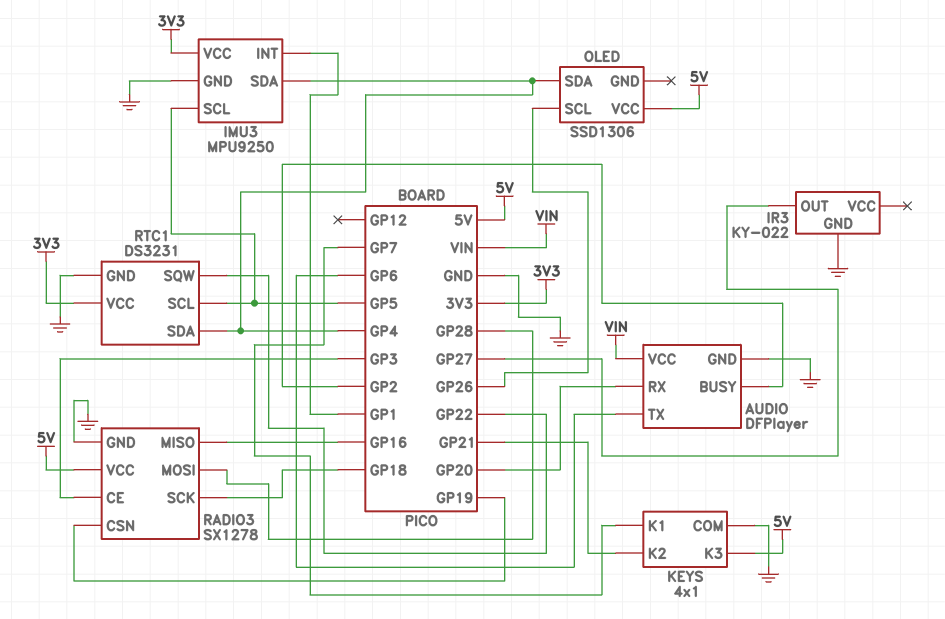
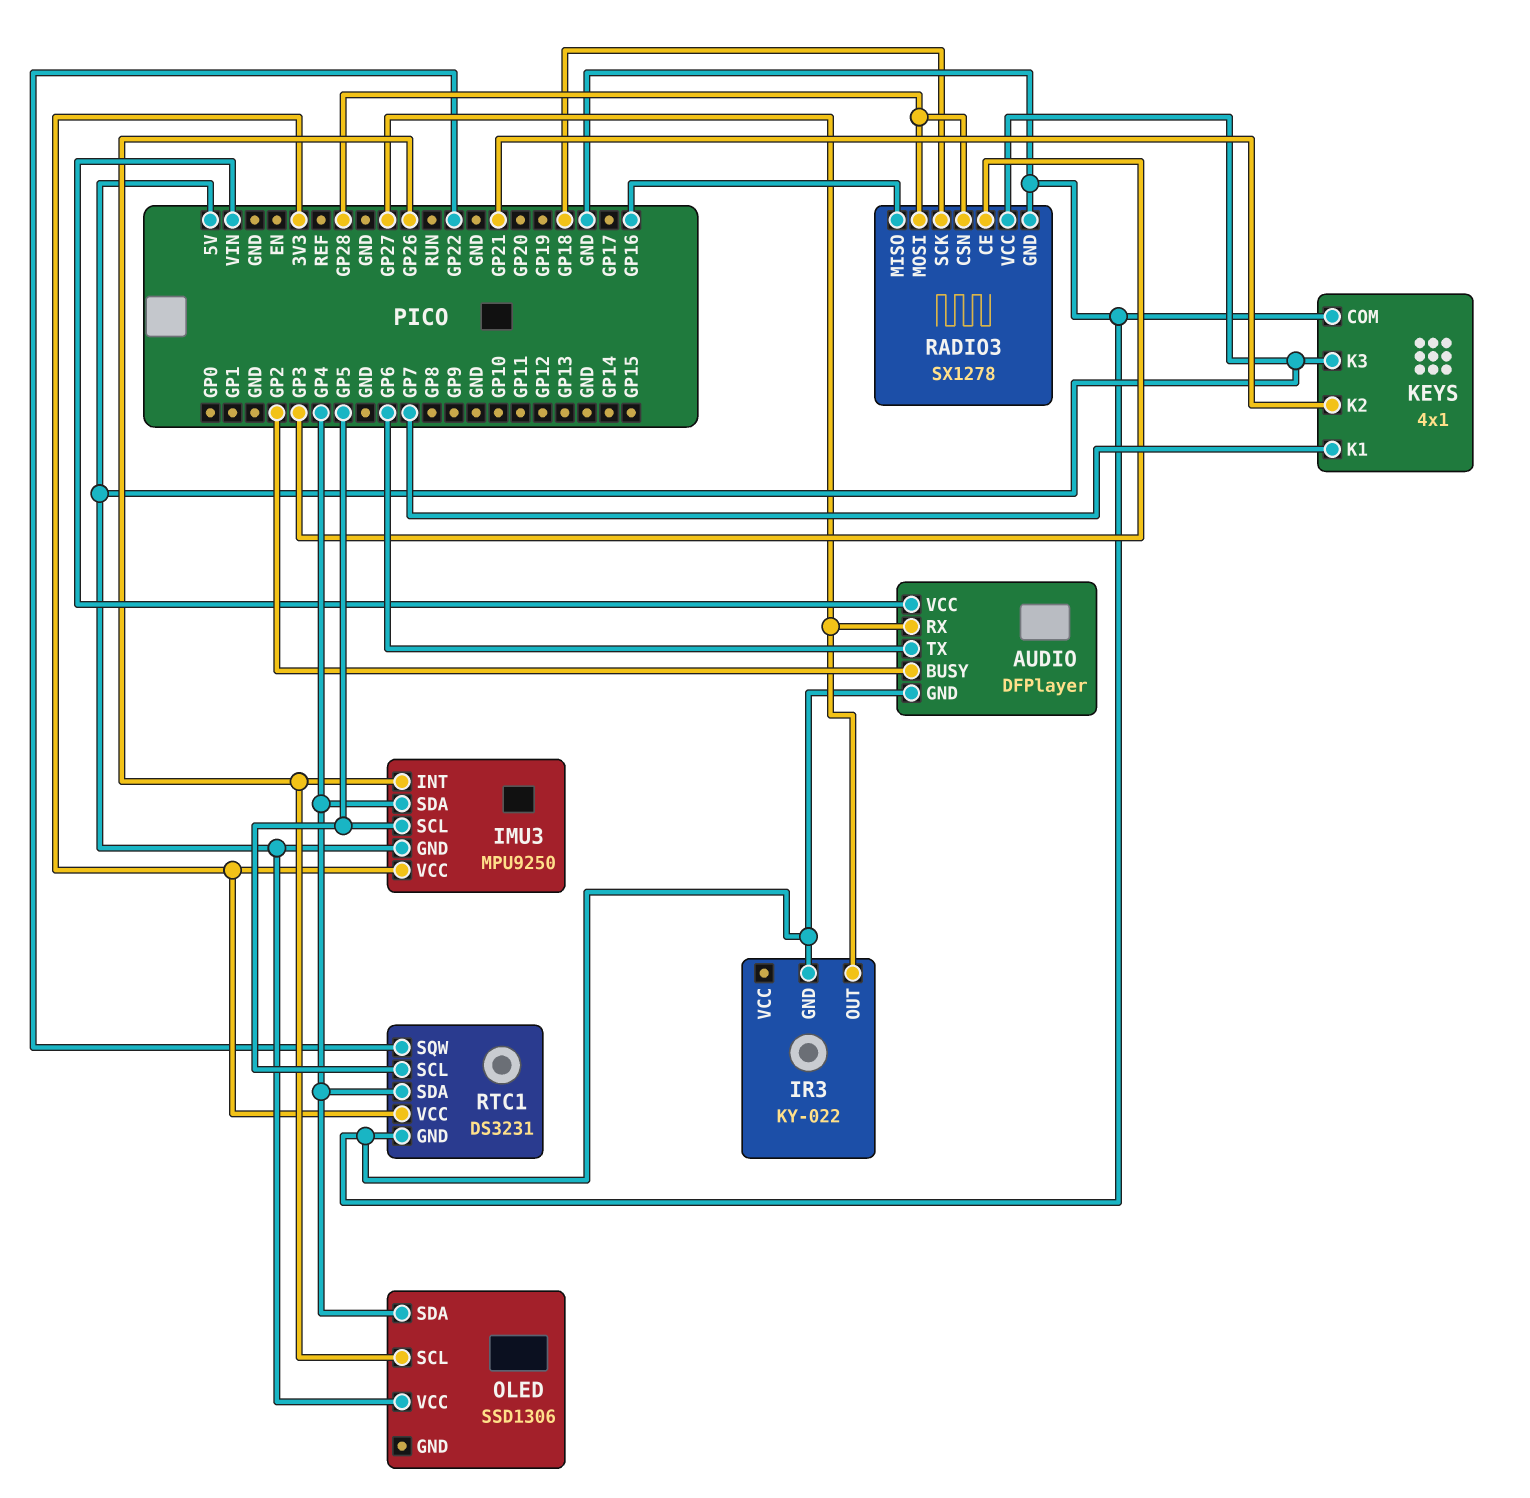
AUDIO pin RX: GP20 -> GP27
IMU3 pin GND: GND -> 5V
IMU3 pin INT: GP1 -> GP26
RADIO3 pin CSN: GP19 -> GP28

